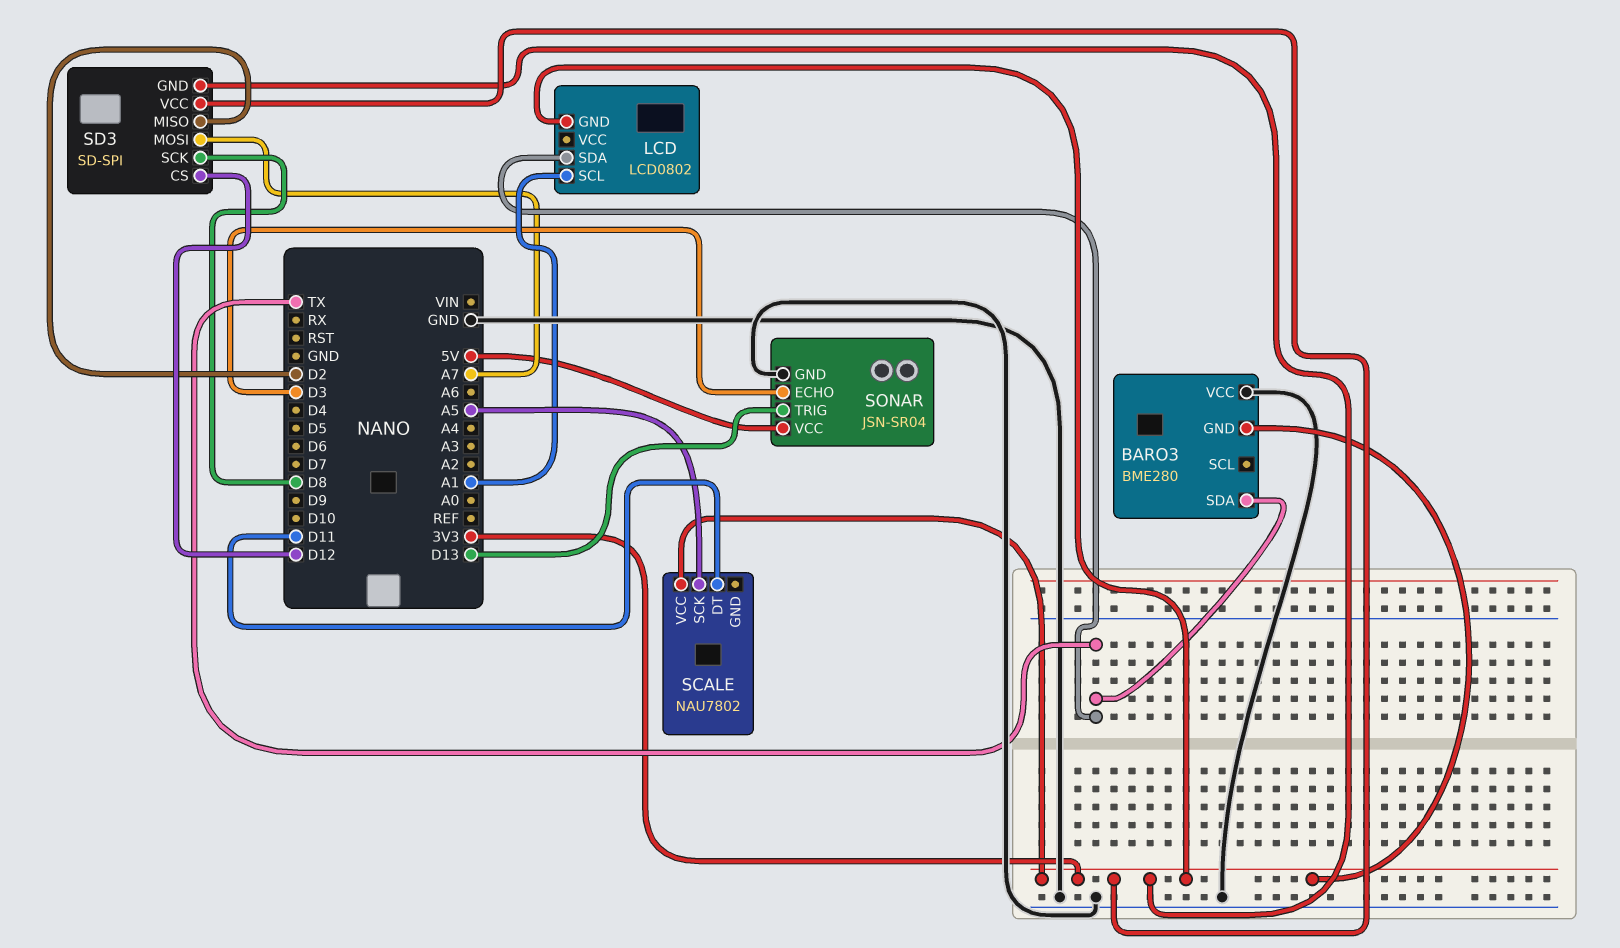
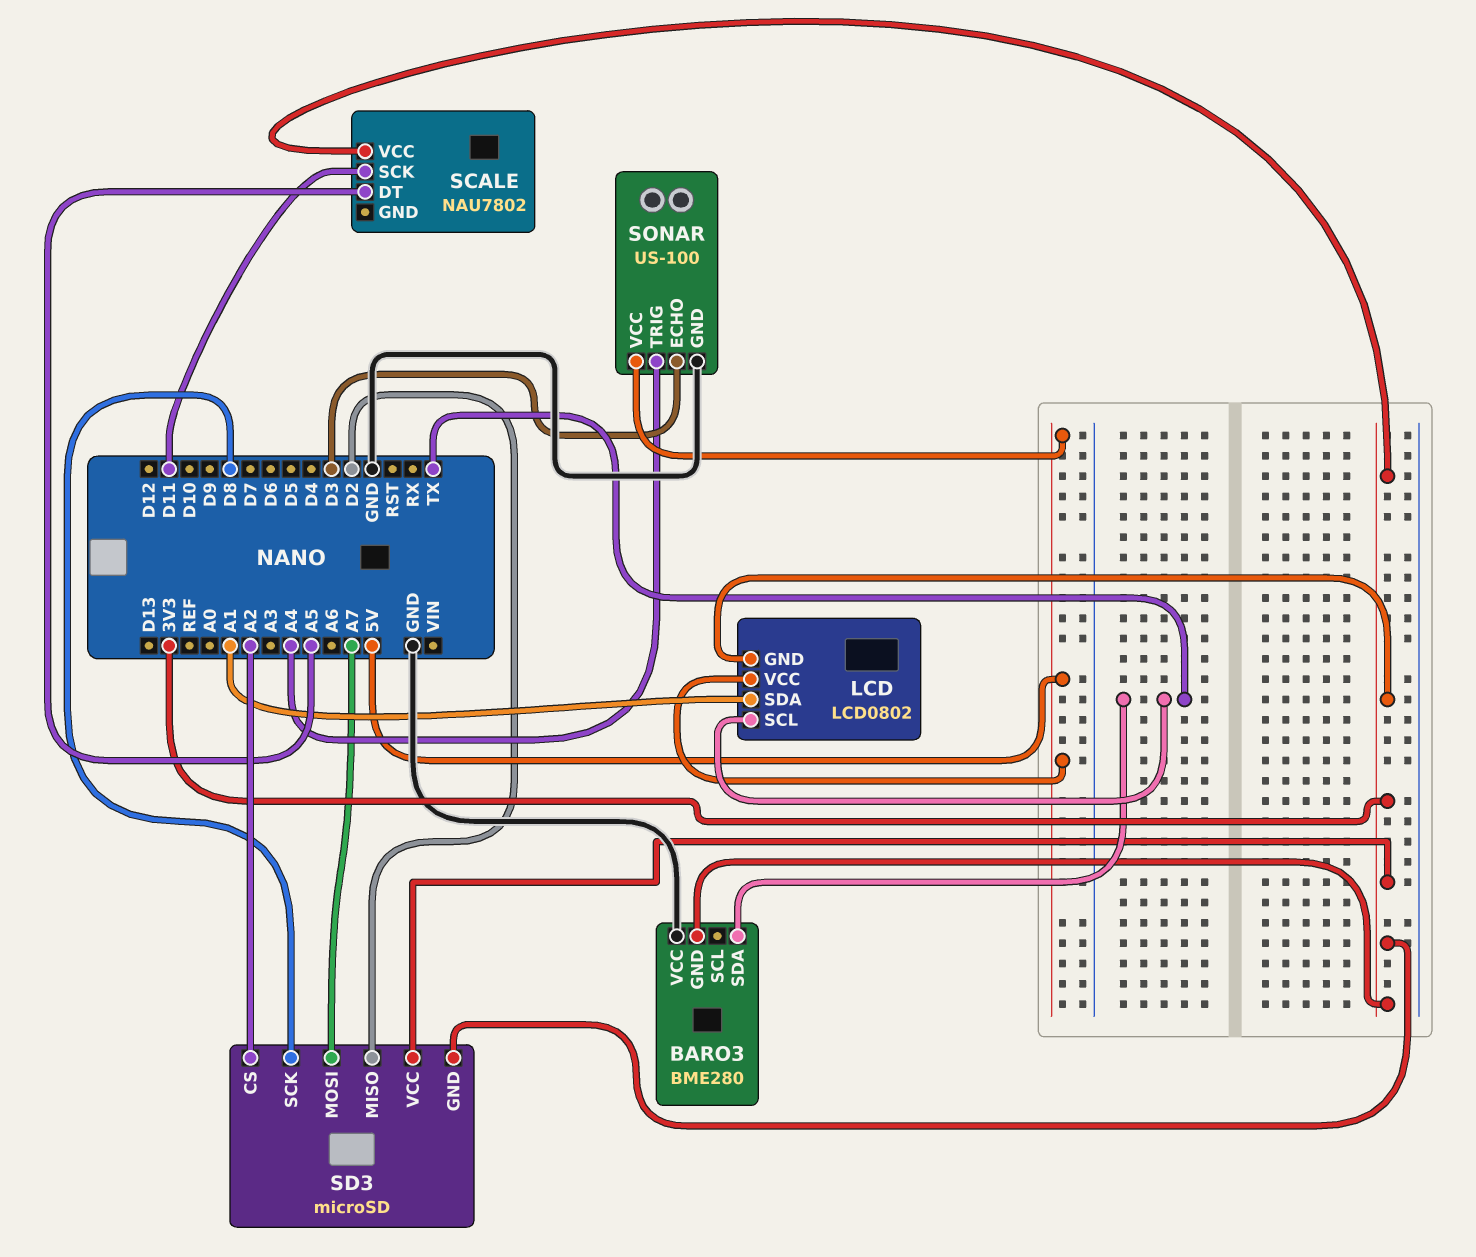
LCD pin SCL: A1 -> TX
LCD pin SDA: TX -> A1
LCD pin VCC: none -> 5V
SCALE pin DT: D11 -> A5
SCALE pin SCK: A5 -> D11
SD3: SD-SPI -> microSD
SD3 pin CS: D12 -> A2
SONAR: JSN-SR04 -> US-100
SONAR pin TRIG: D13 -> A4

